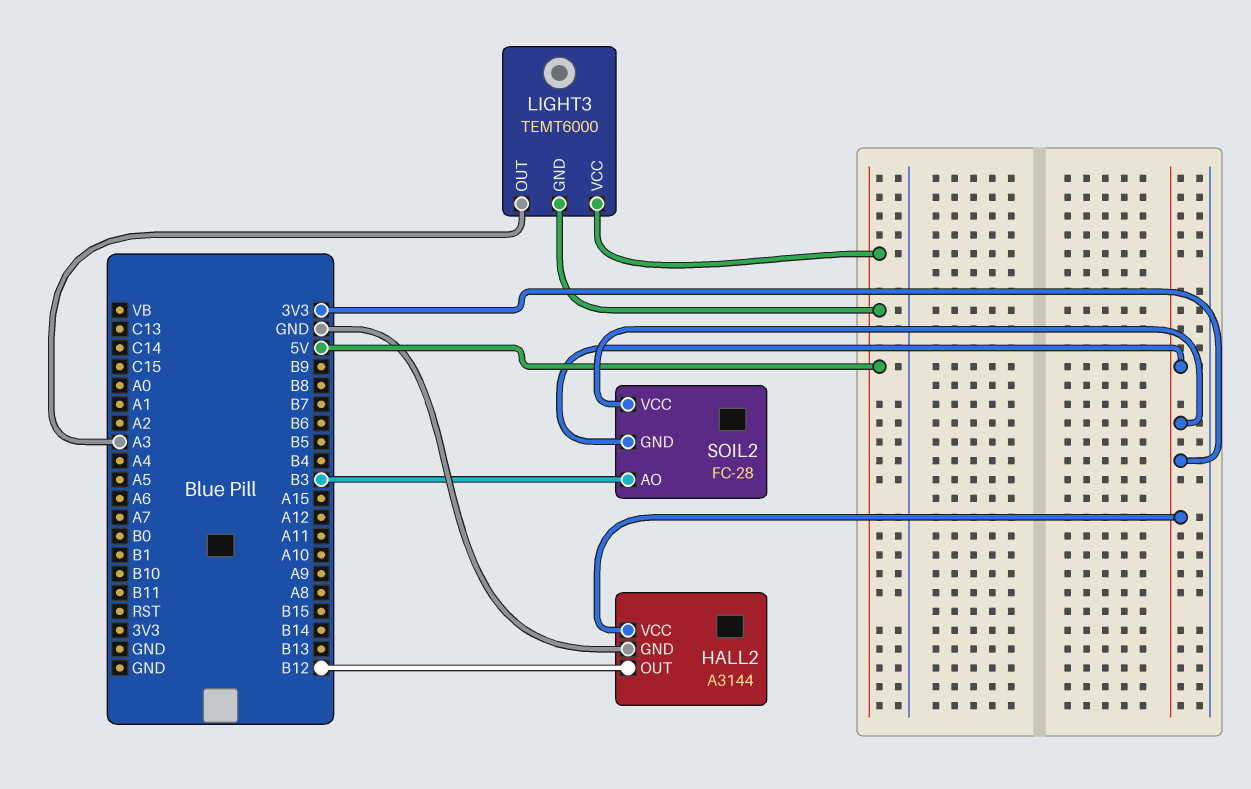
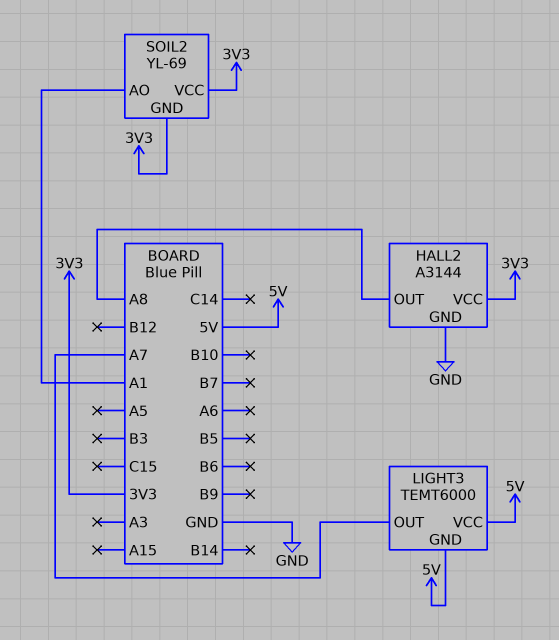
HALL2 pin OUT: B12 -> A8
LIGHT3 pin OUT: A3 -> A7
SOIL2: FC-28 -> YL-69
SOIL2 pin AO: B3 -> A1

